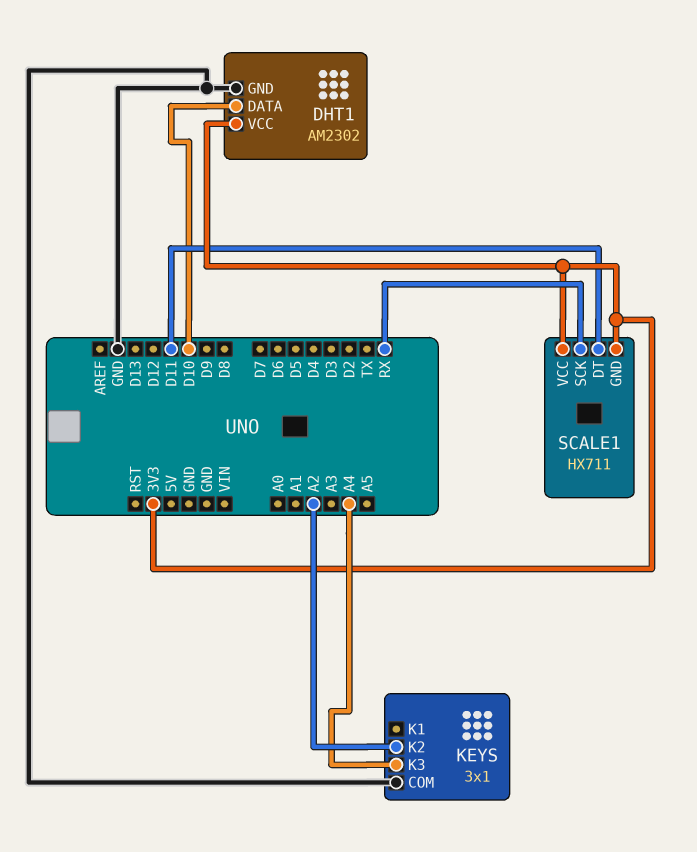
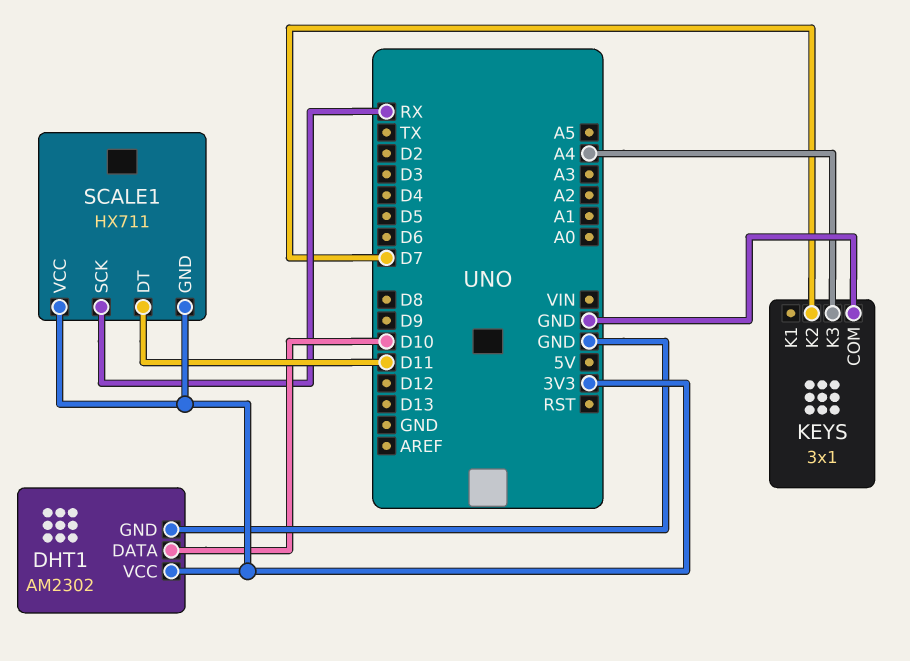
KEYS pin K2: A2 -> D7

